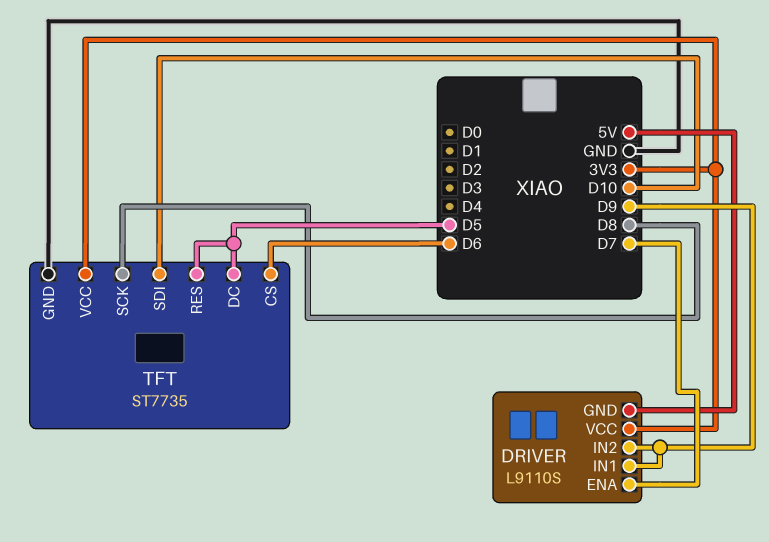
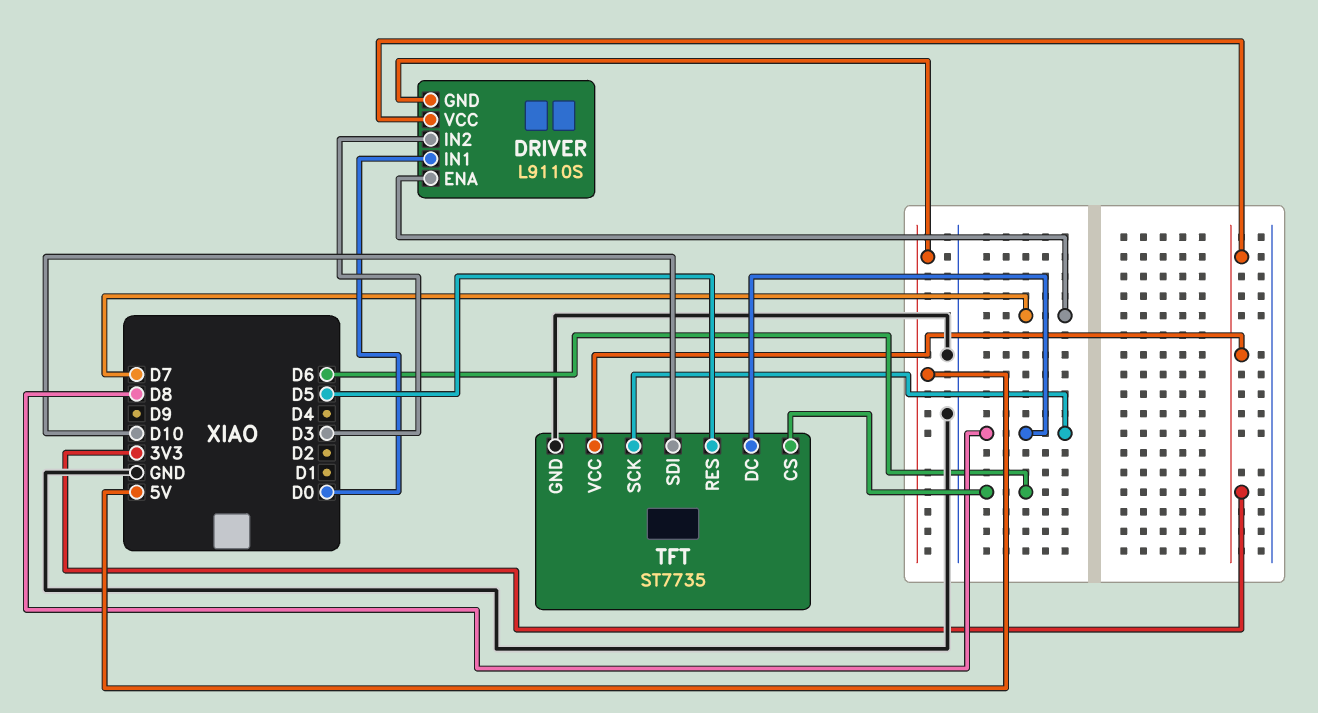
DRIVER pin IN1: D9 -> D0
DRIVER pin IN2: D9 -> D3
TFT pin DC: D5 -> D8

